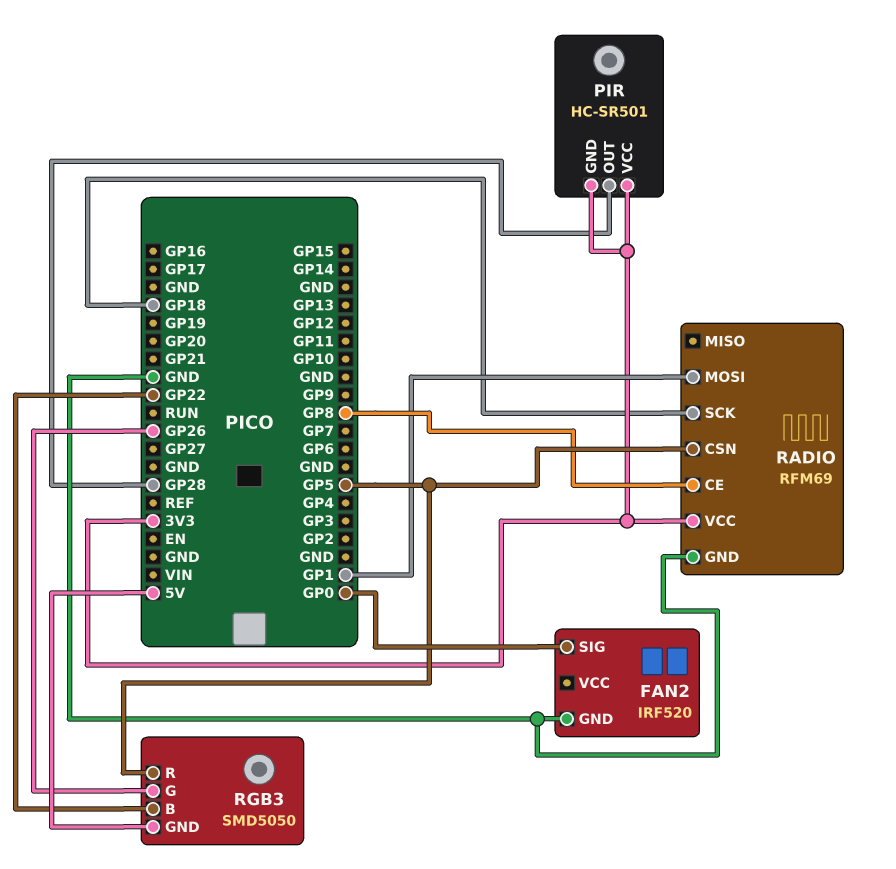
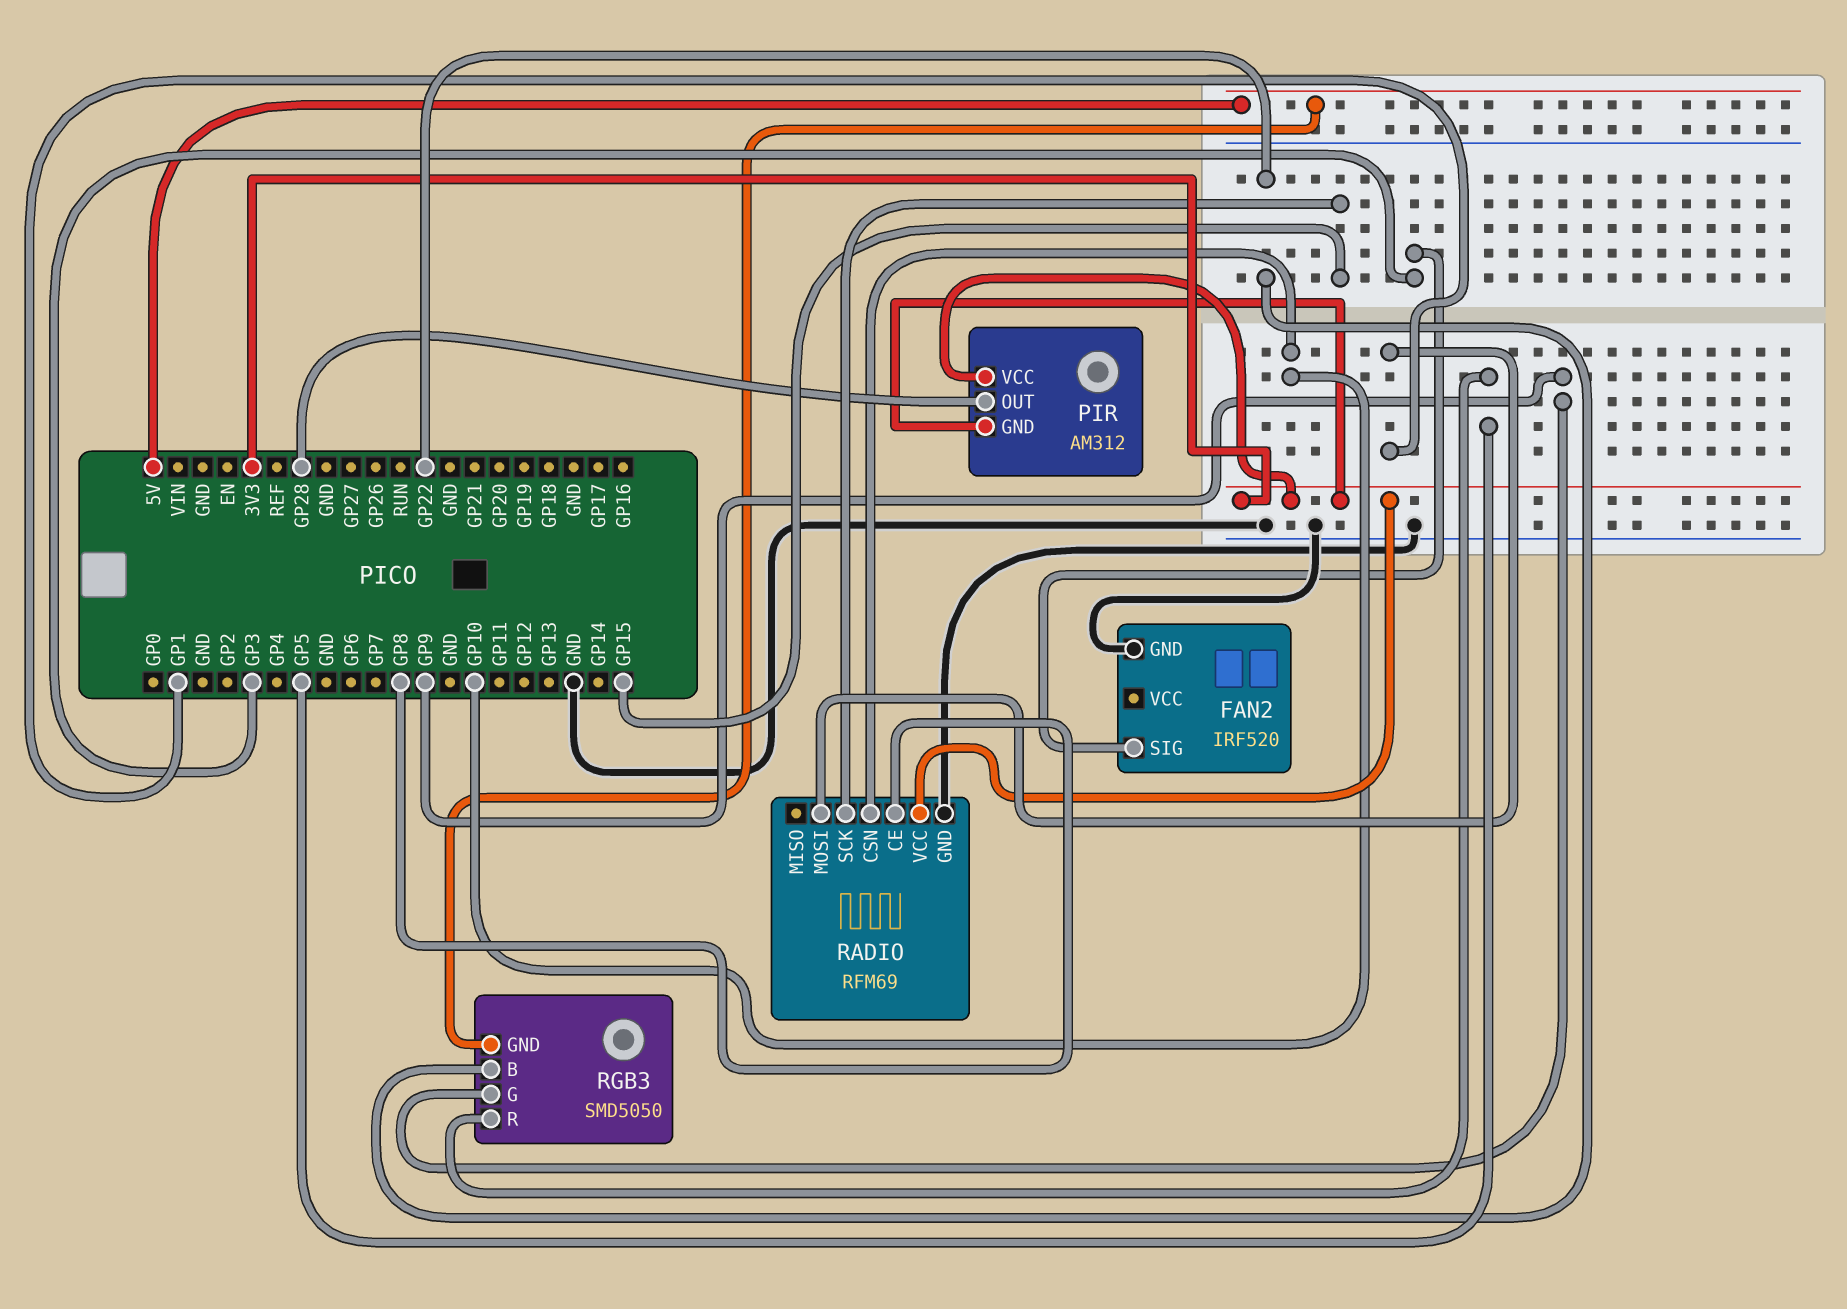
FAN2 pin SIG: GP0 -> GP3
PIR: HC-SR501 -> AM312
RADIO pin CSN: GP5 -> GP10
RADIO pin SCK: GP18 -> GP15
RGB3 pin G: GP26 -> GP9

